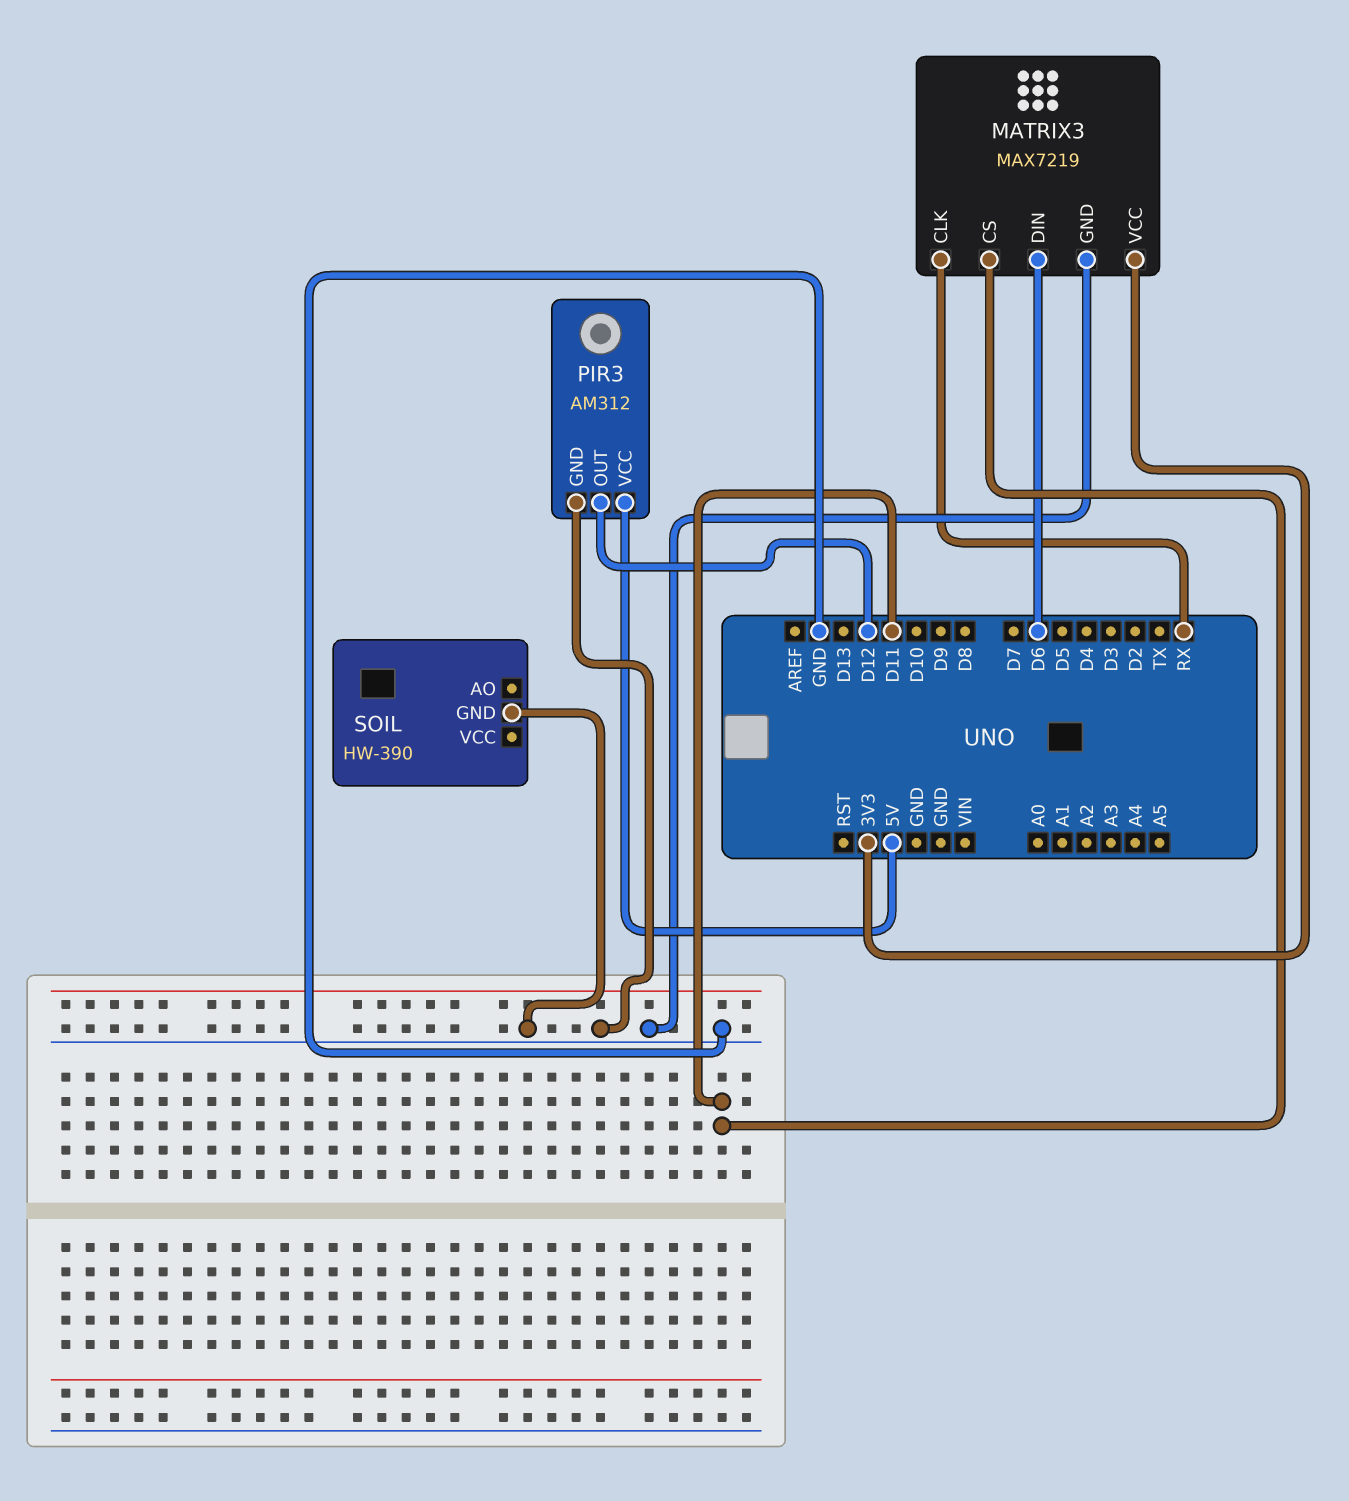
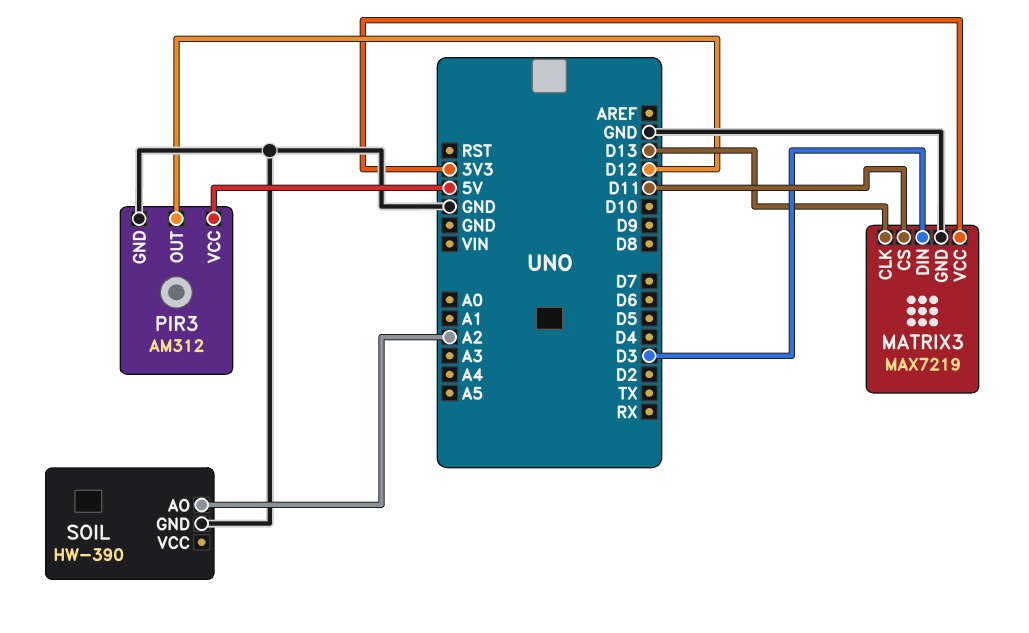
MATRIX3 pin CLK: RX -> D13
MATRIX3 pin DIN: D6 -> D3
SOIL pin AO: none -> A2

